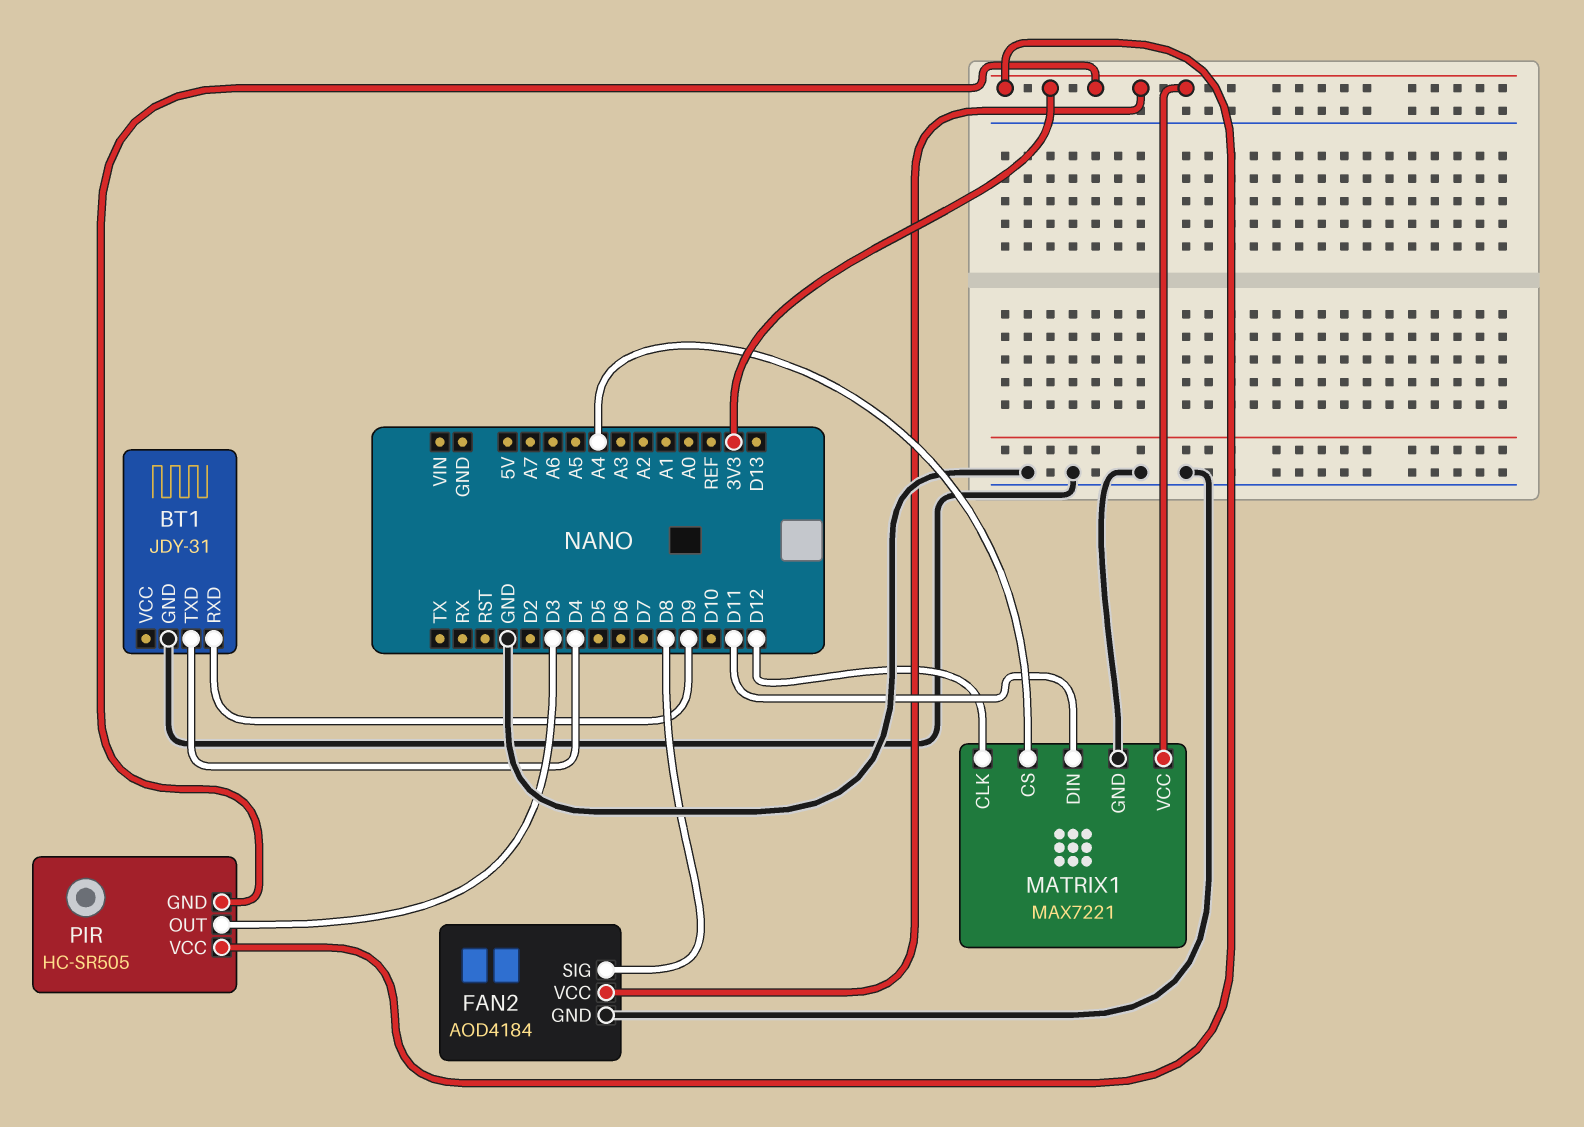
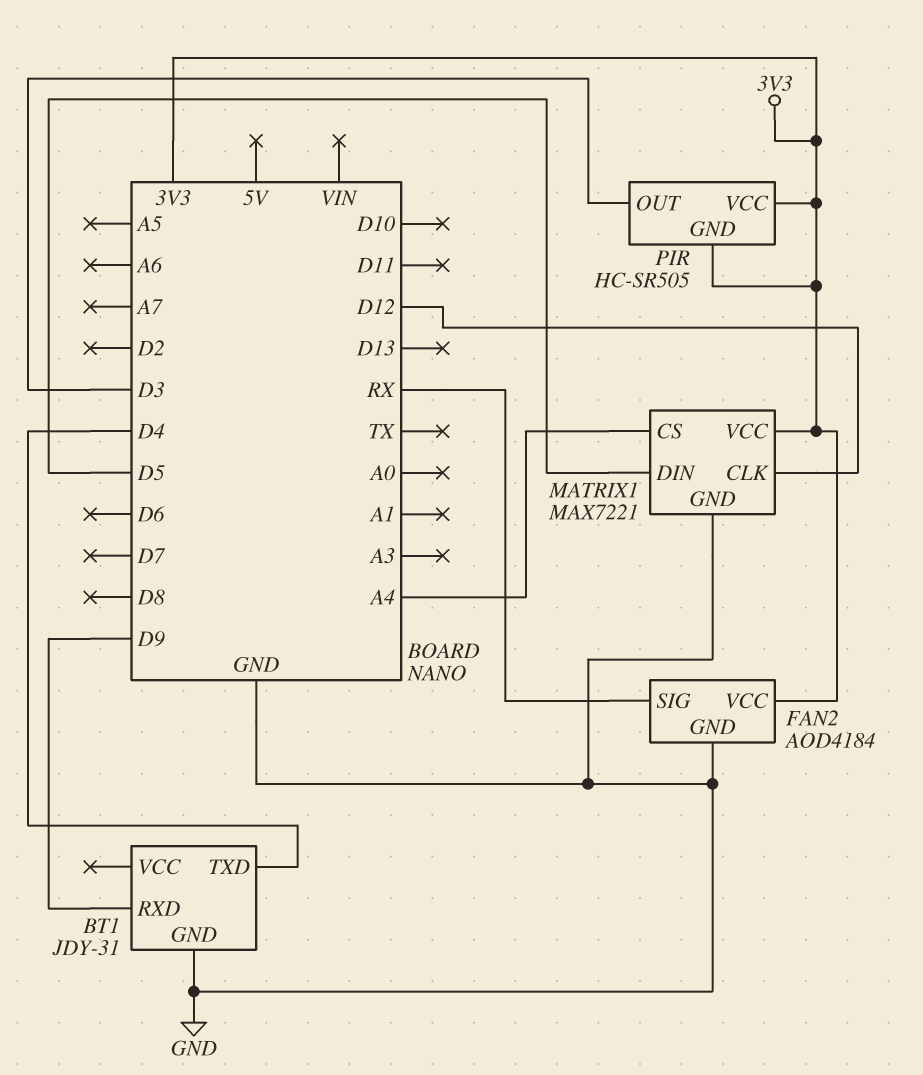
FAN2 pin SIG: D8 -> RX
MATRIX1 pin DIN: D11 -> D5

